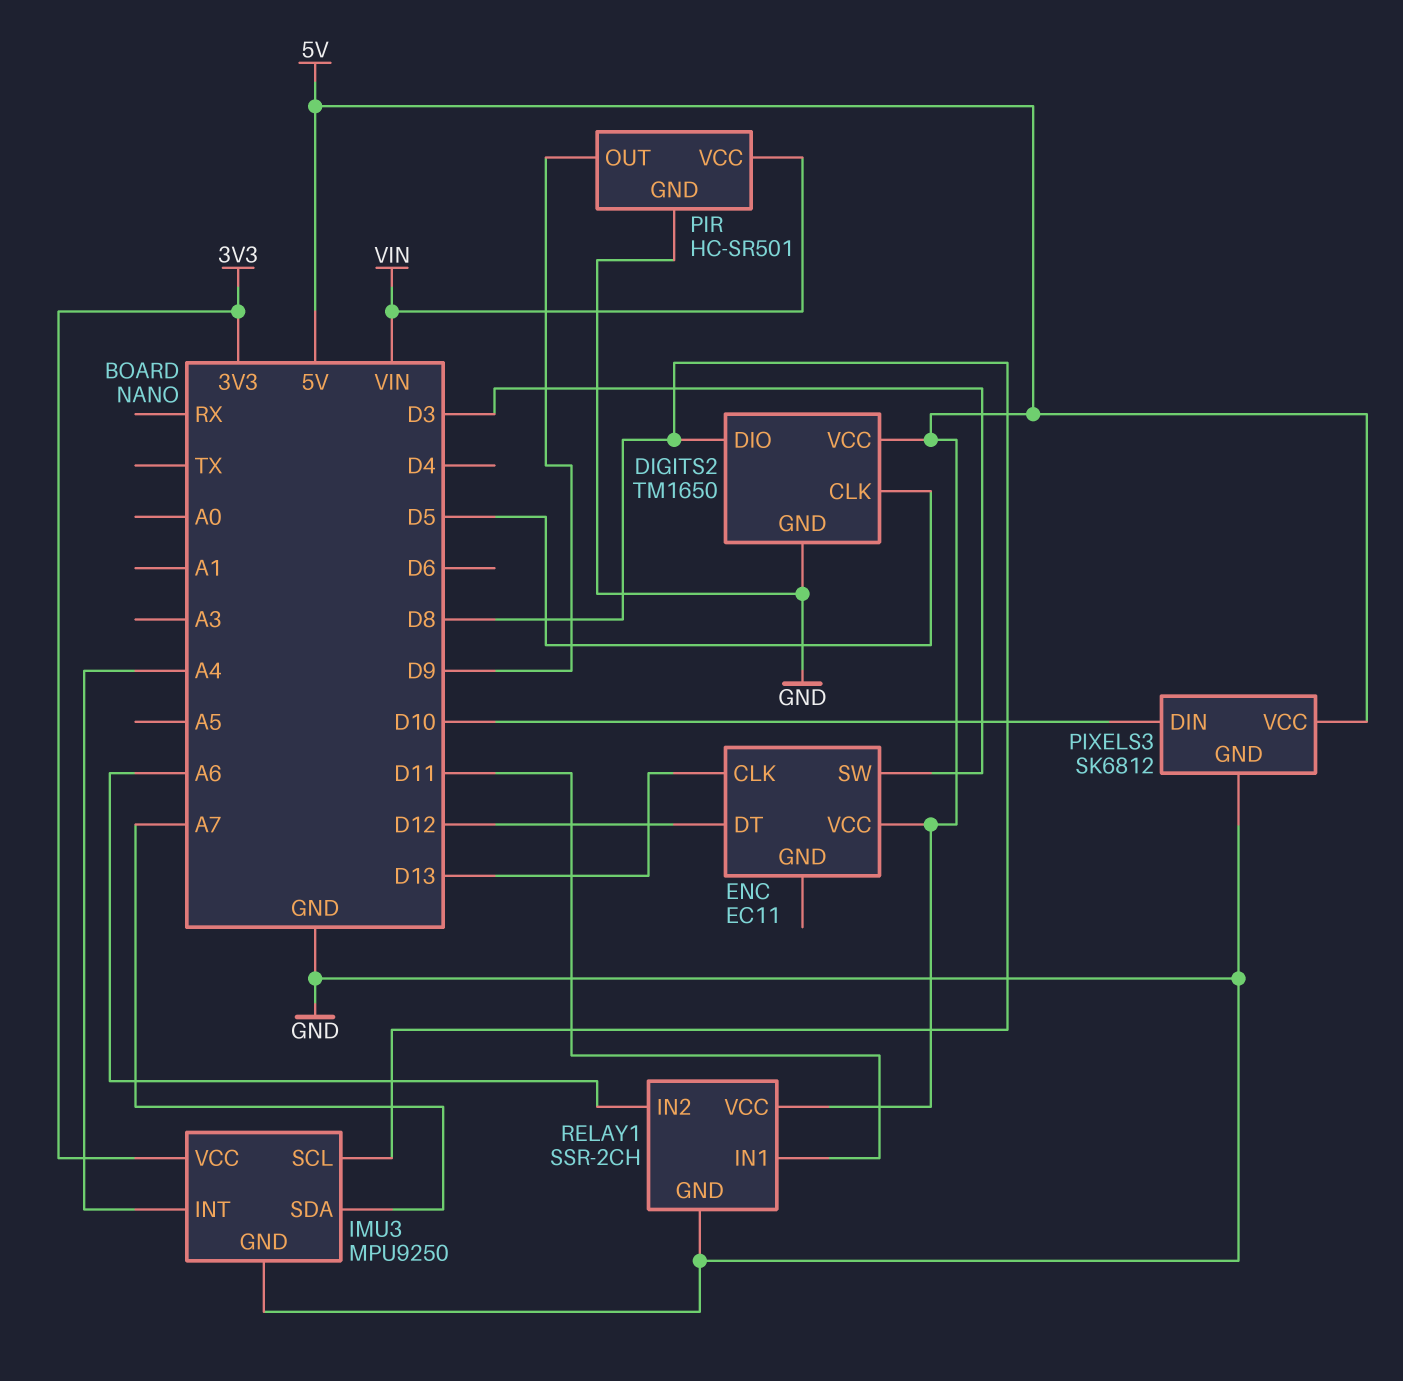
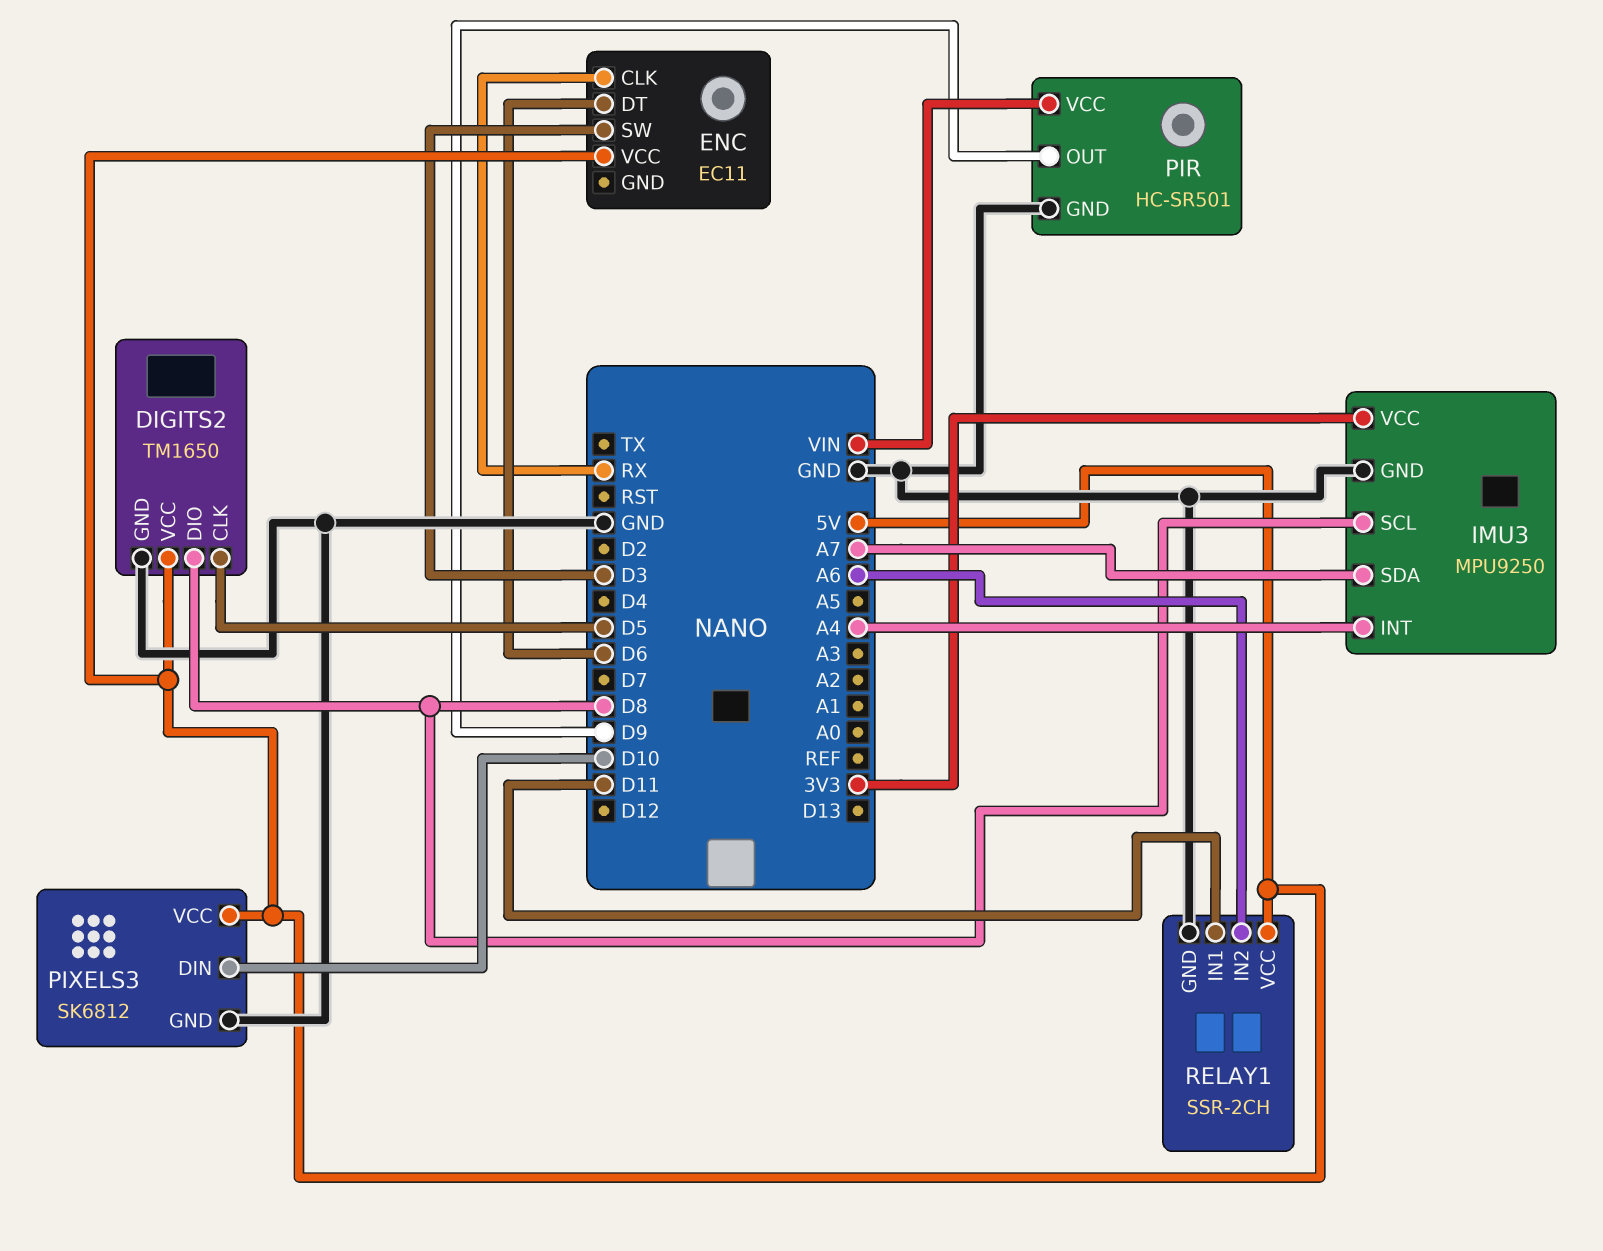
ENC pin CLK: D13 -> RX
ENC pin DT: D12 -> D6

